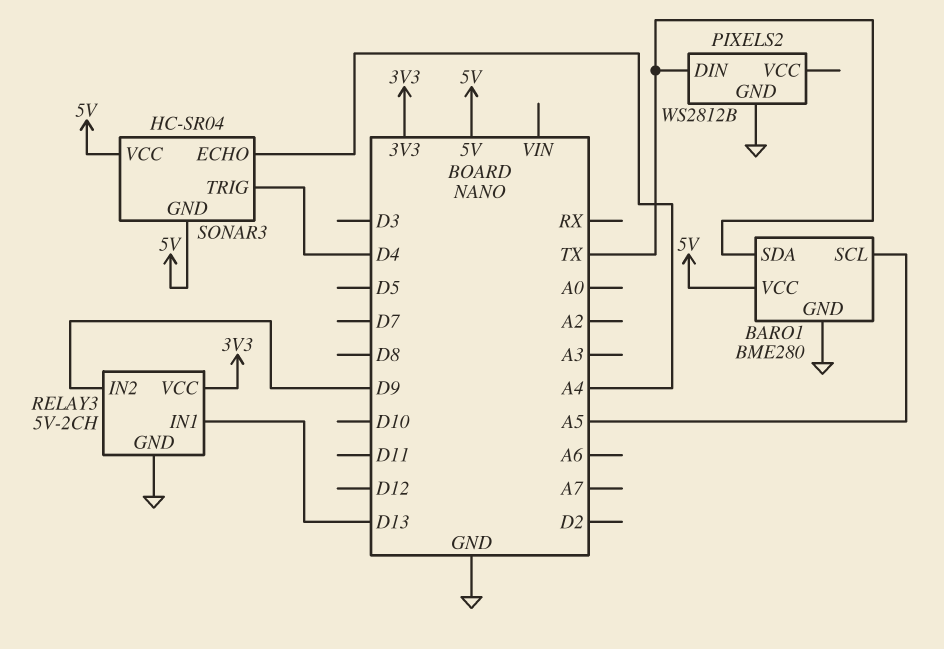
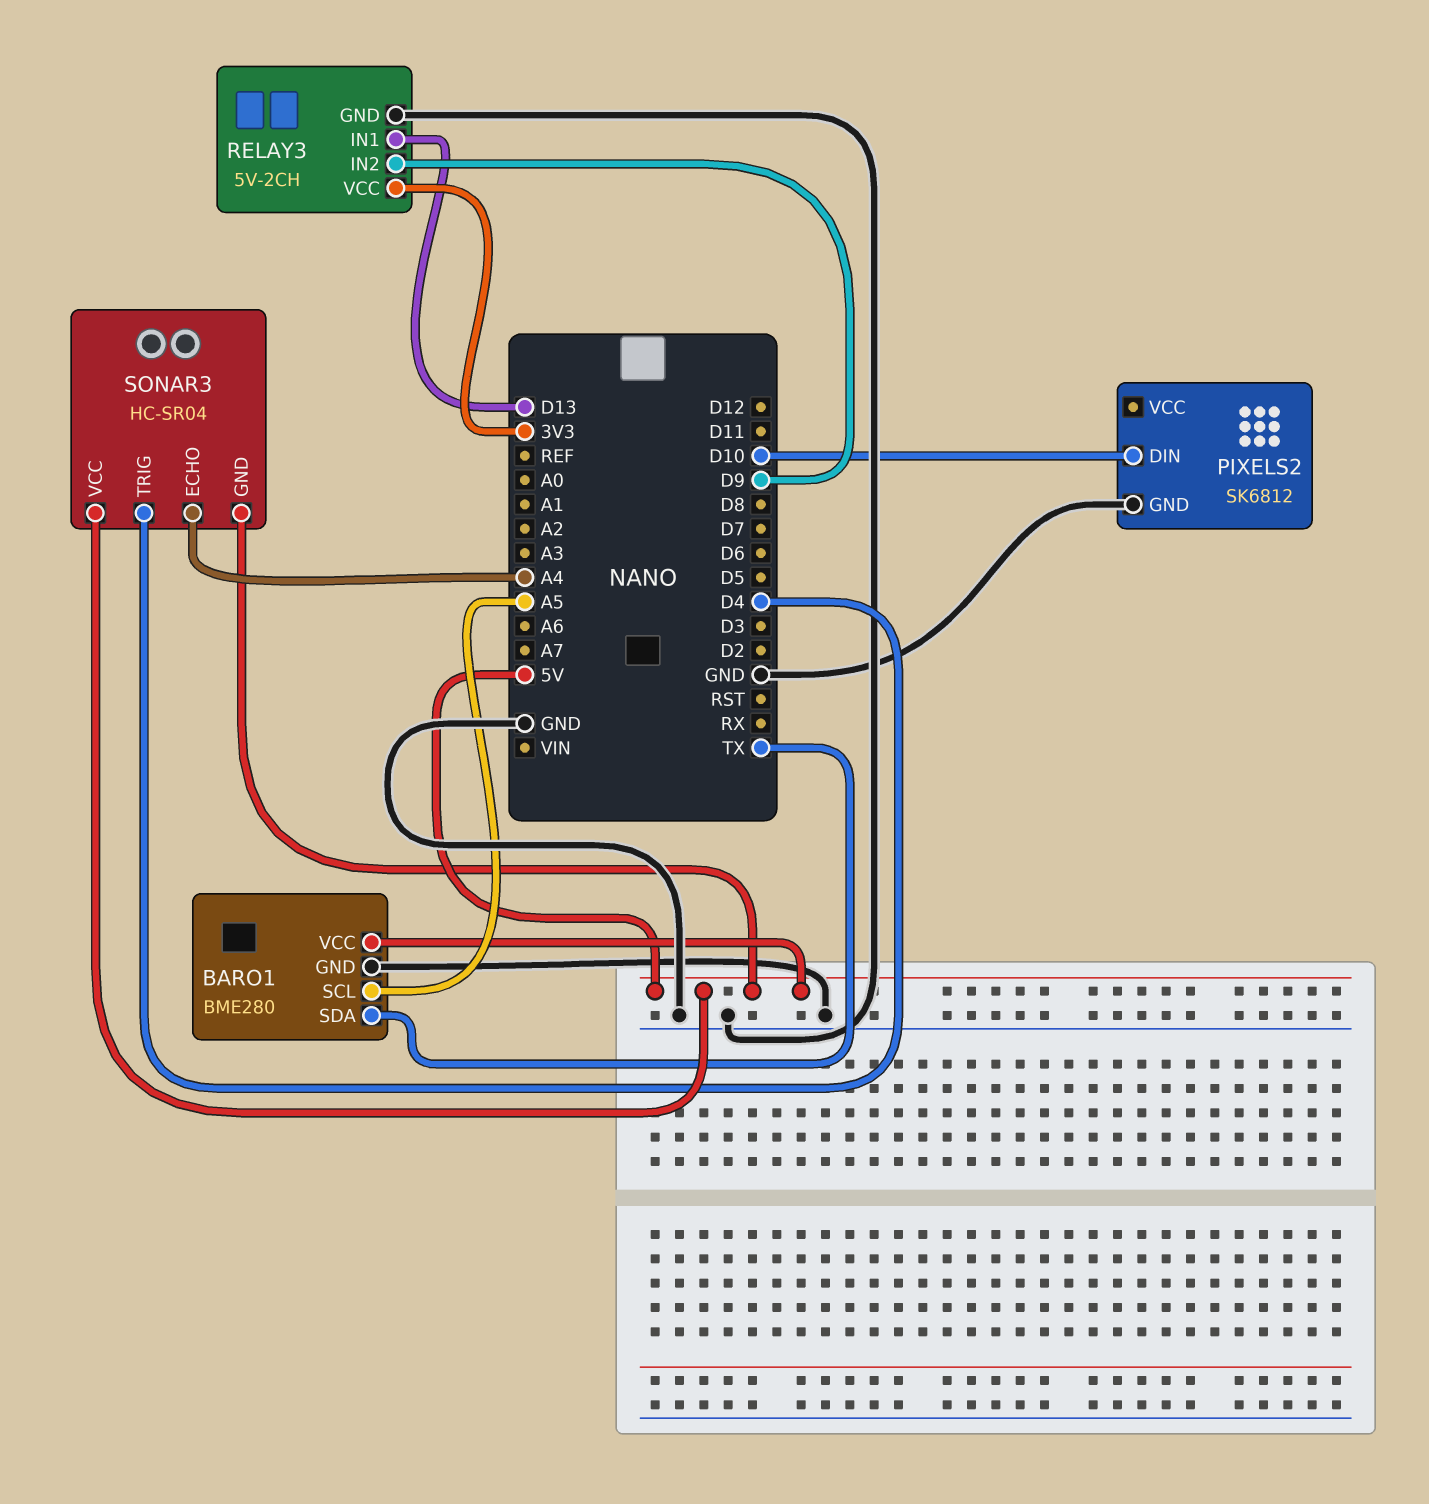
PIXELS2: WS2812B -> SK6812
PIXELS2 pin DIN: TX -> D10

